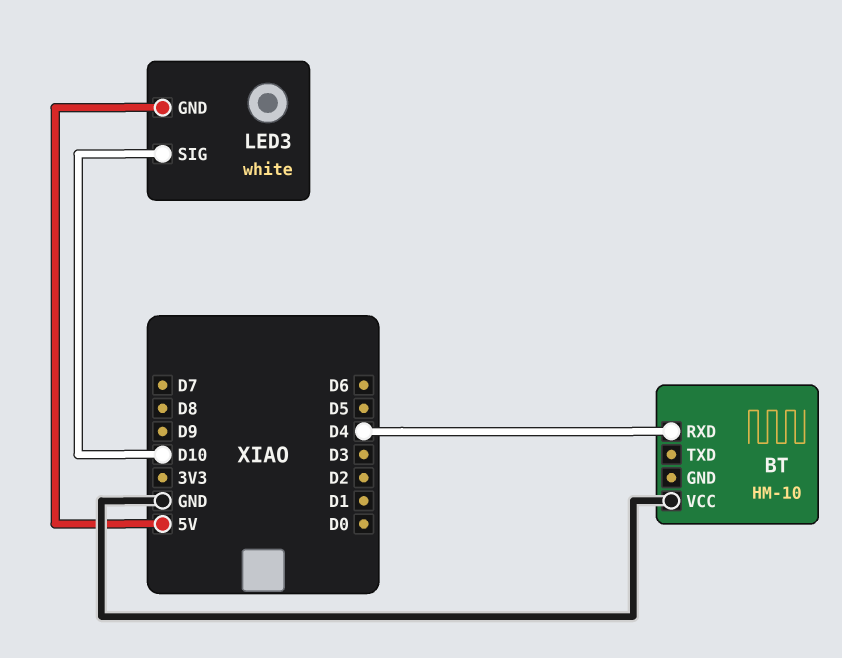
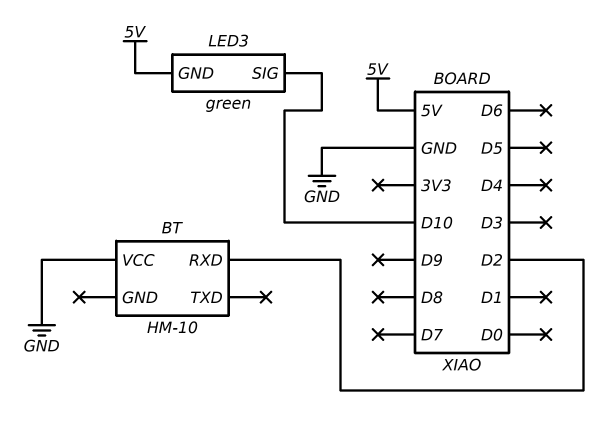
BT pin RXD: D4 -> D2
LED3: white -> green

